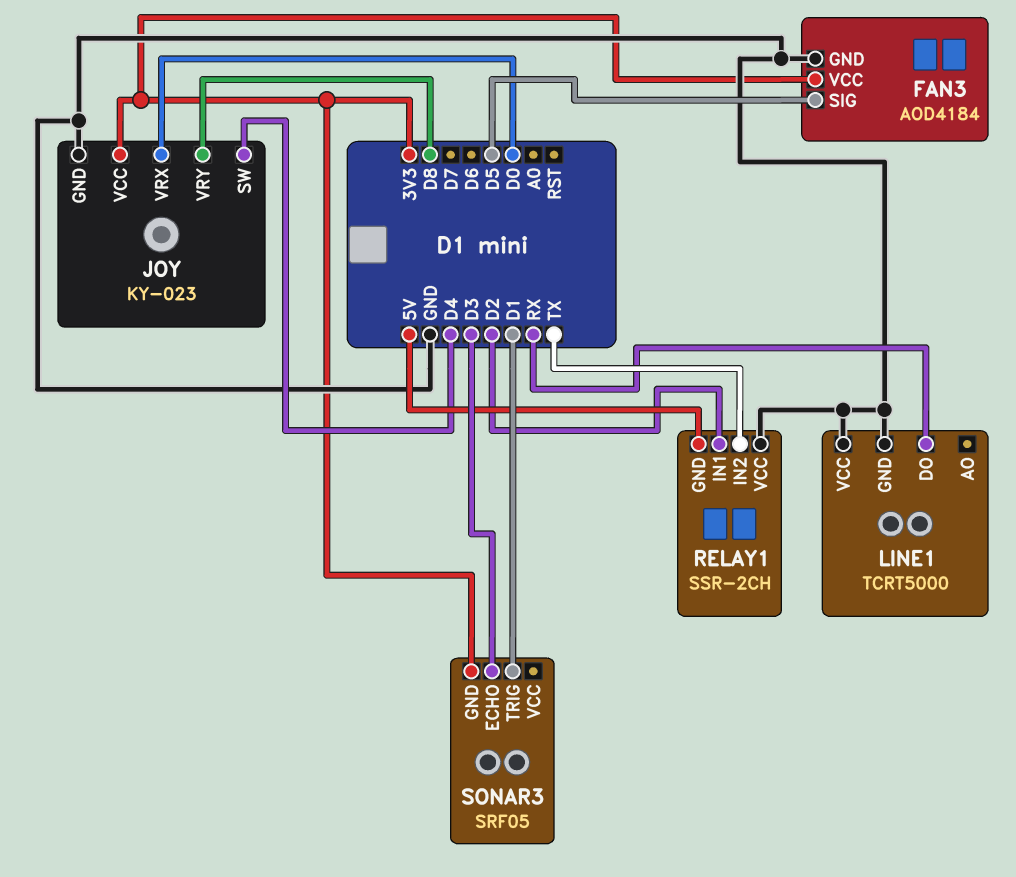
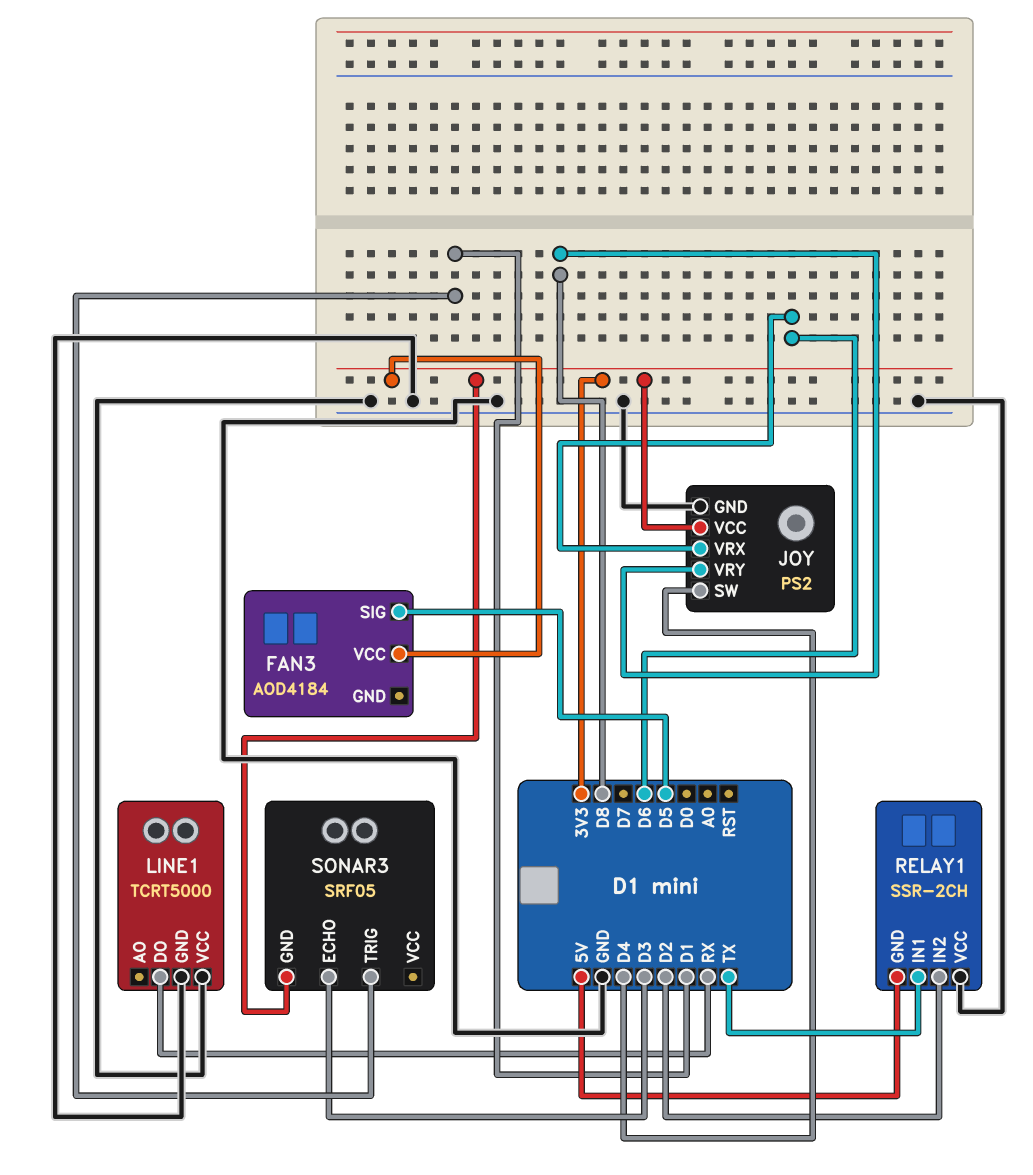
FAN3 pin GND: GND -> none
JOY: KY-023 -> PS2
JOY pin VRX: D0 -> D6
RELAY1 pin IN1: D2 -> TX
RELAY1 pin IN2: TX -> D2

